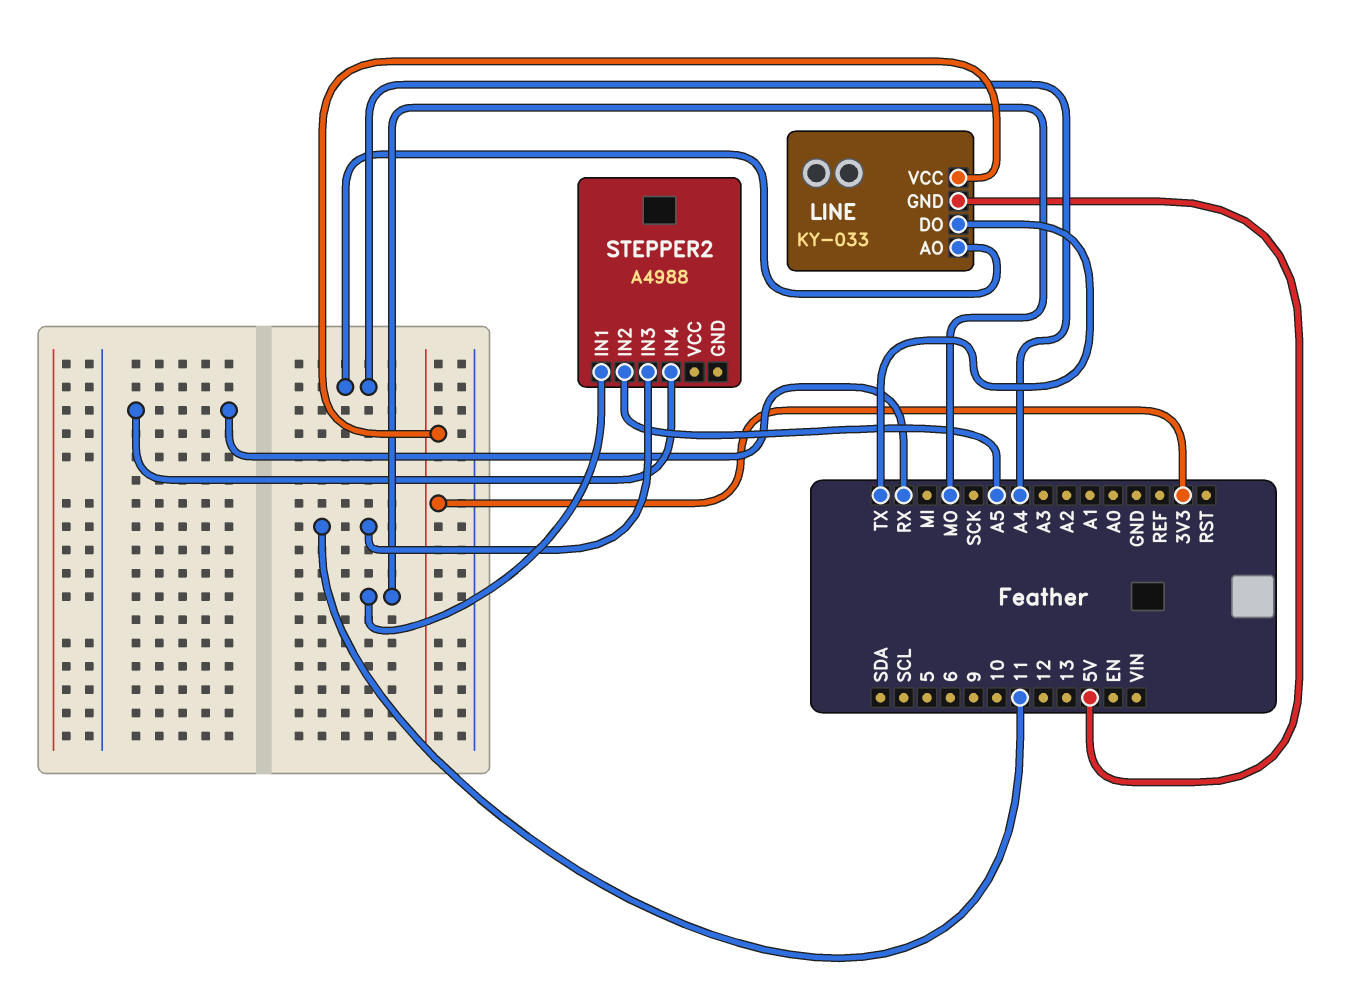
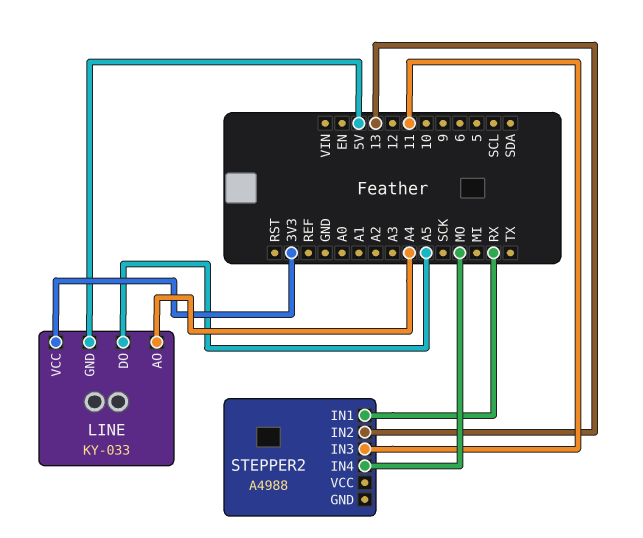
LINE pin DO: TX -> A5
STEPPER2 pin IN1: MO -> RX
STEPPER2 pin IN2: A5 -> 13
STEPPER2 pin IN4: RX -> MO

